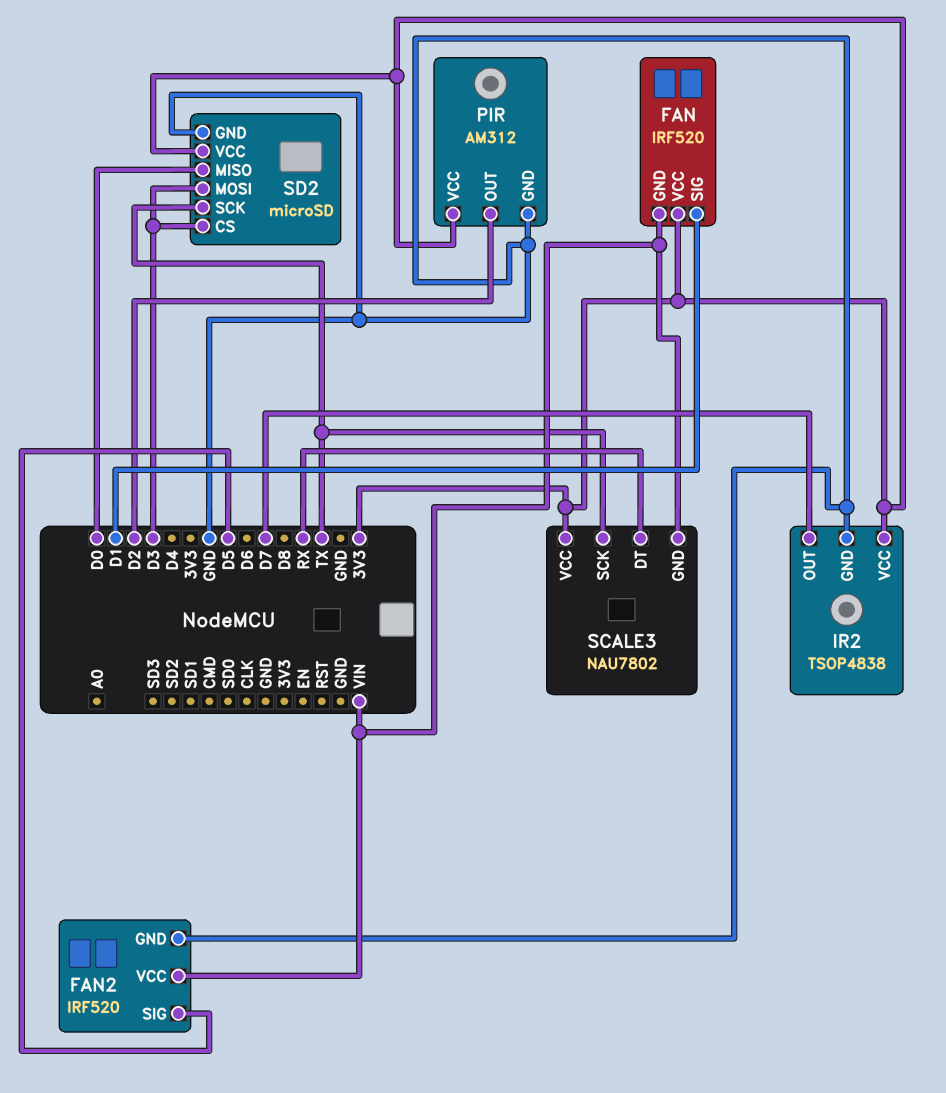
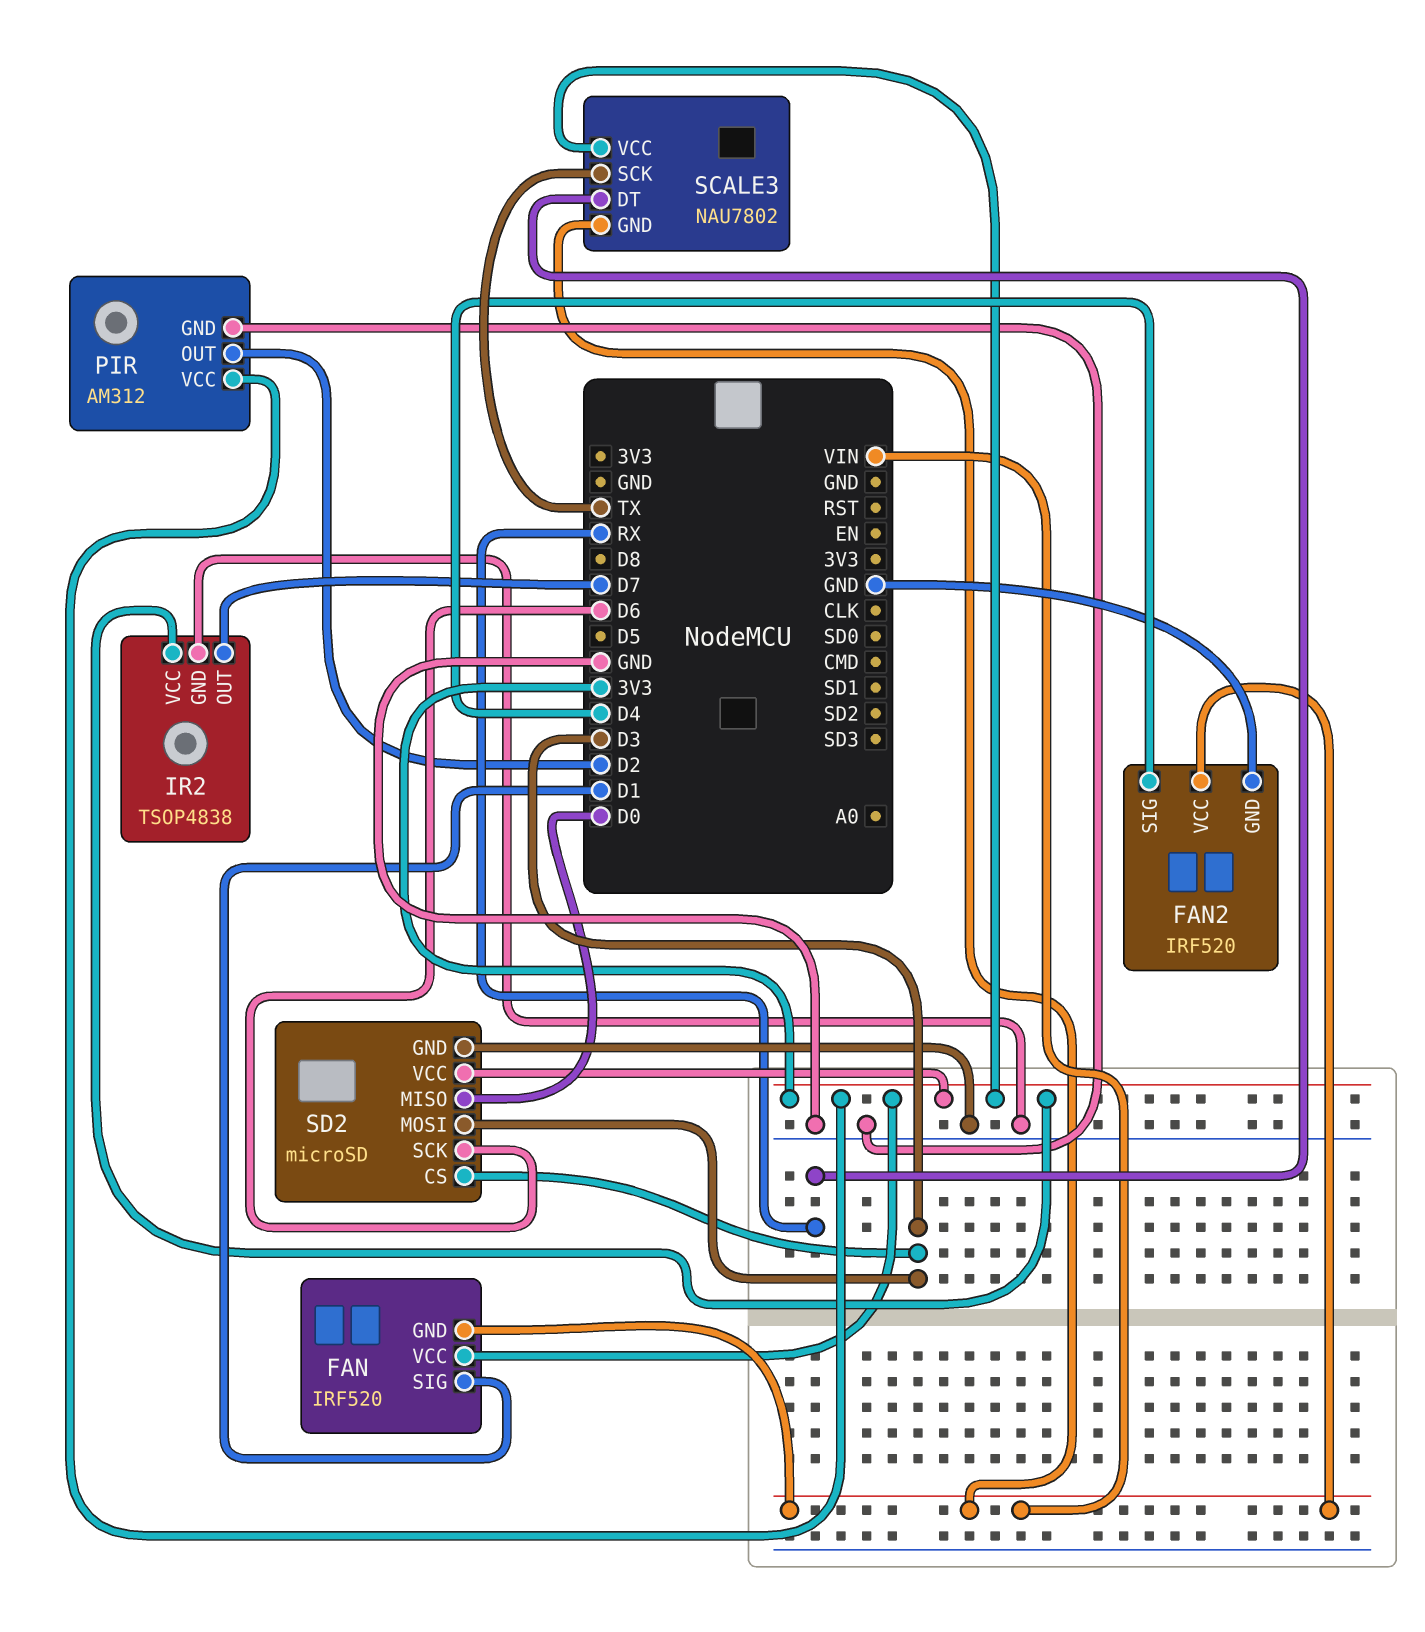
FAN2 pin SIG: D5 -> D4
SD2 pin SCK: TX -> D6

